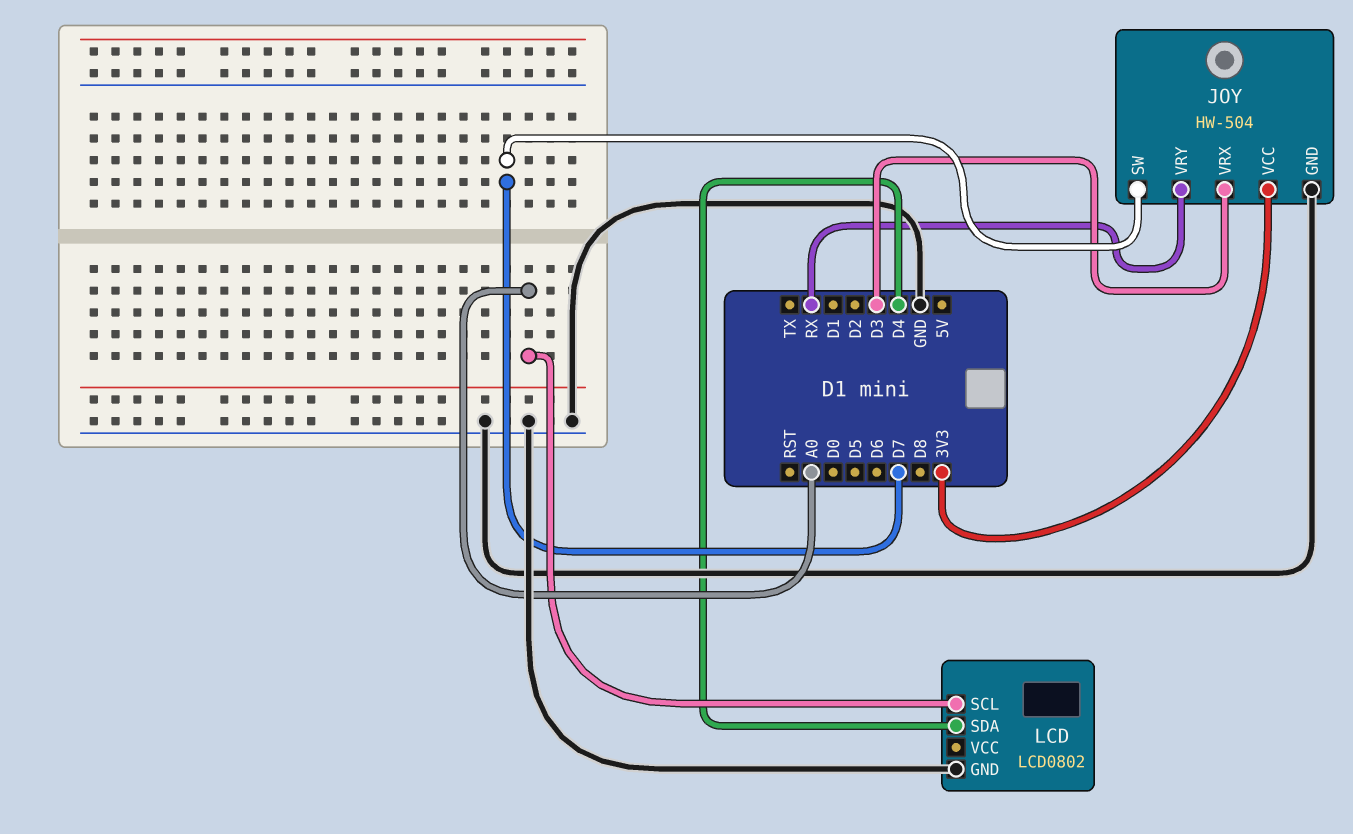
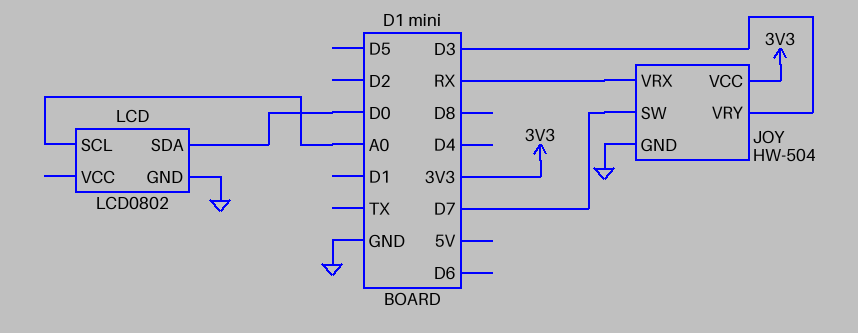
JOY pin VRX: D3 -> RX
JOY pin VRY: RX -> D3
LCD pin SDA: D4 -> D0

